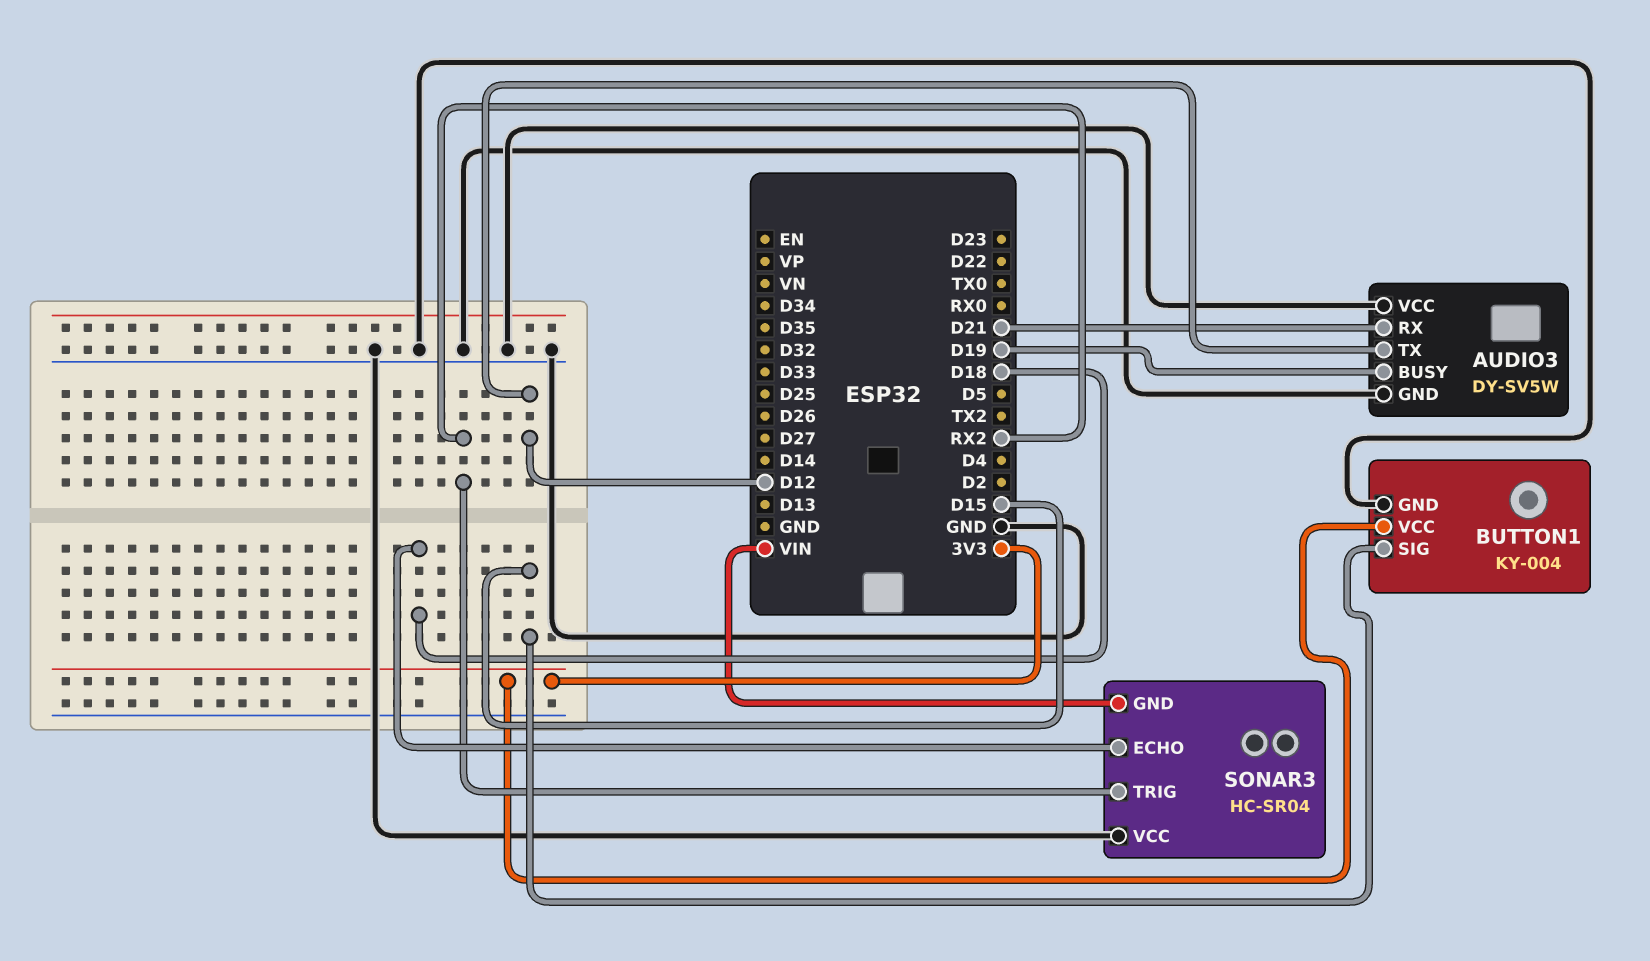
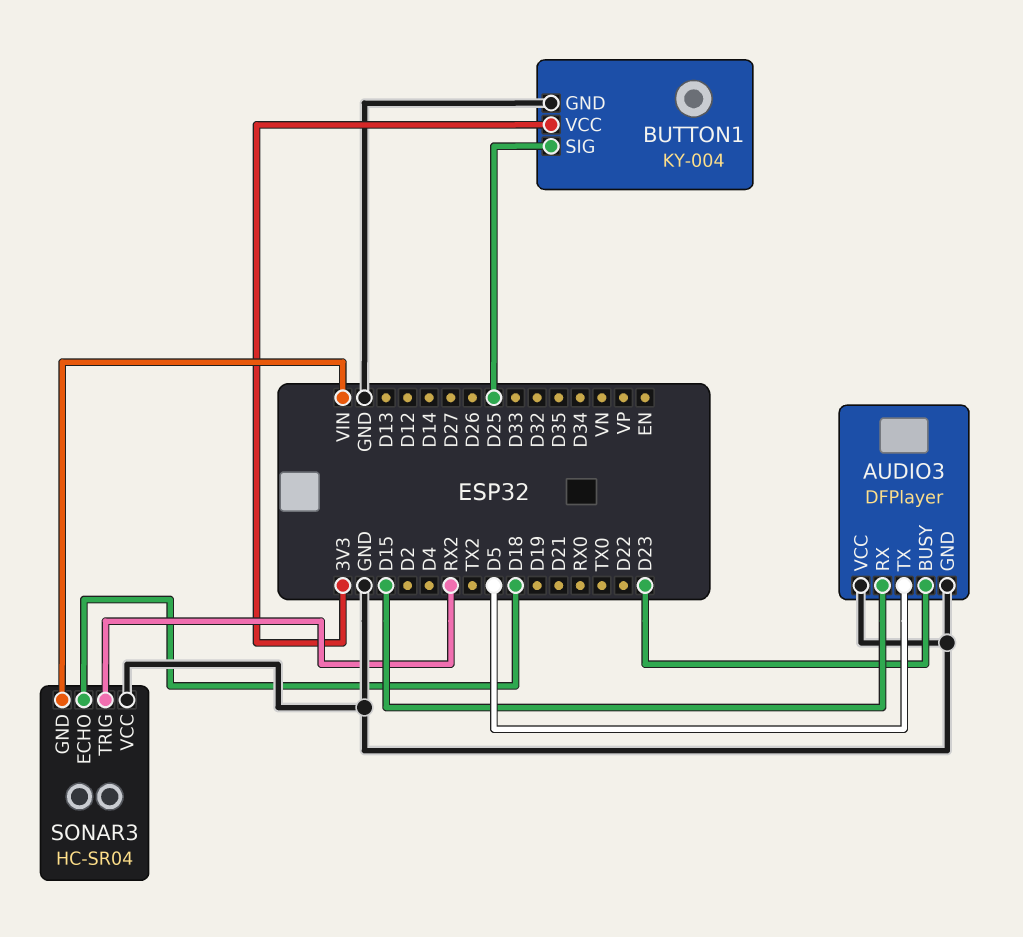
AUDIO3: DY-SV5W -> DFPlayer
AUDIO3 pin BUSY: D19 -> D23
AUDIO3 pin RX: D21 -> D15
AUDIO3 pin TX: D12 -> D5
BUTTON1 pin SIG: D15 -> D25

